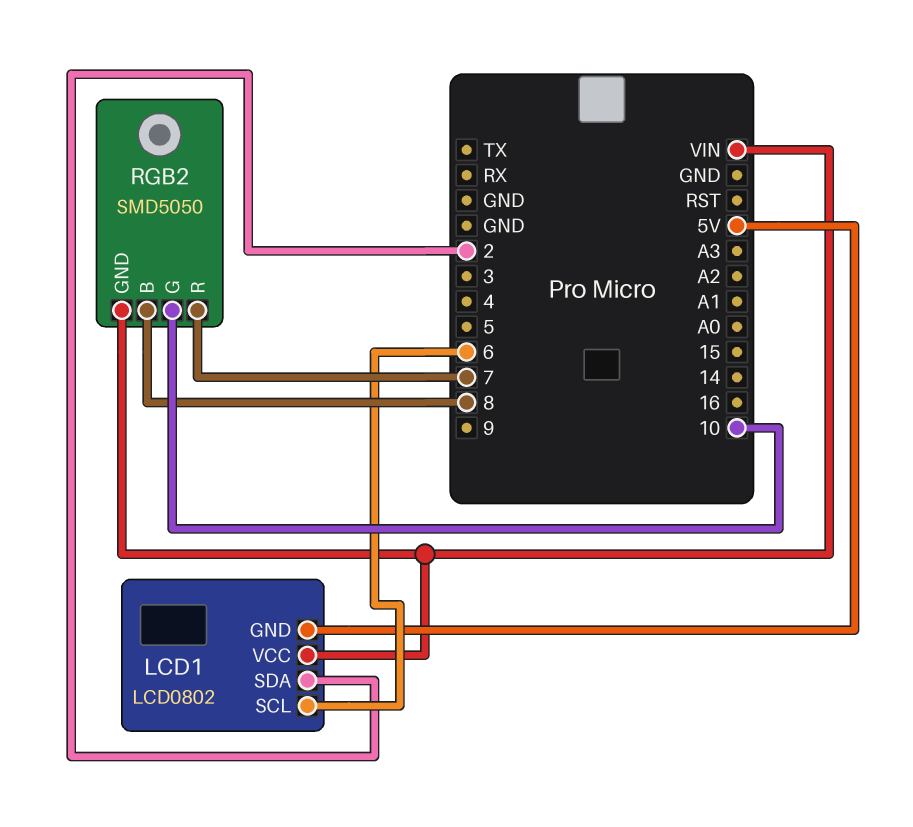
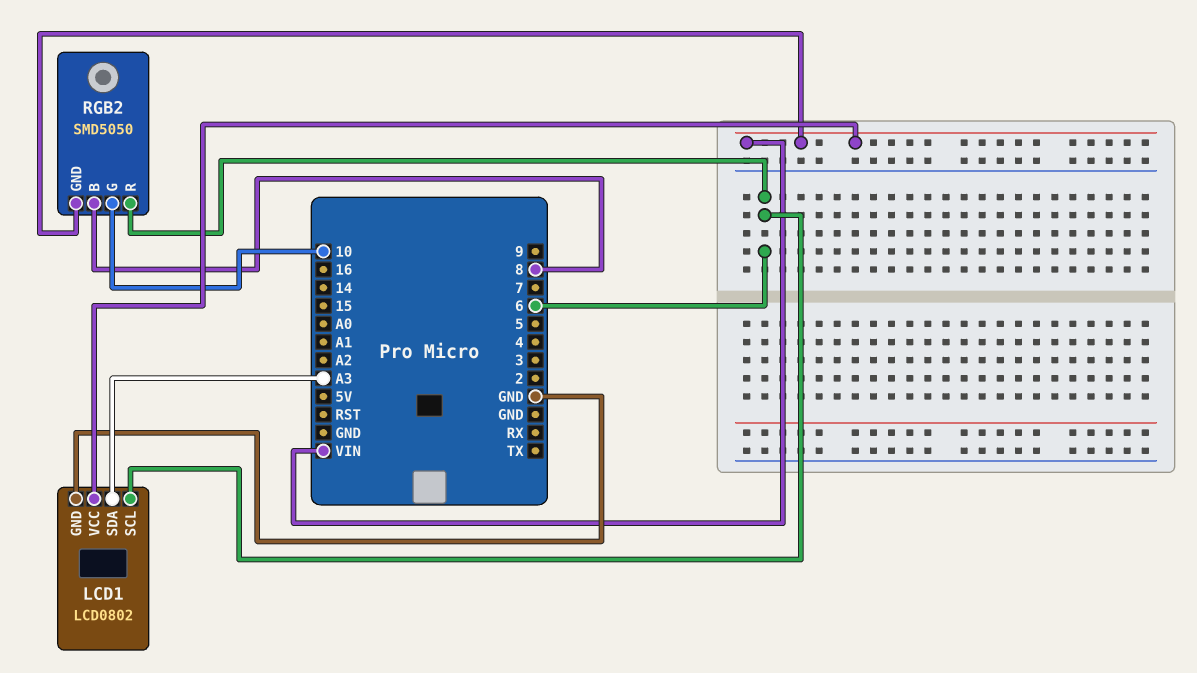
LCD1 pin GND: 5V -> GND
LCD1 pin SDA: 2 -> A3
RGB2 pin R: 7 -> 6

